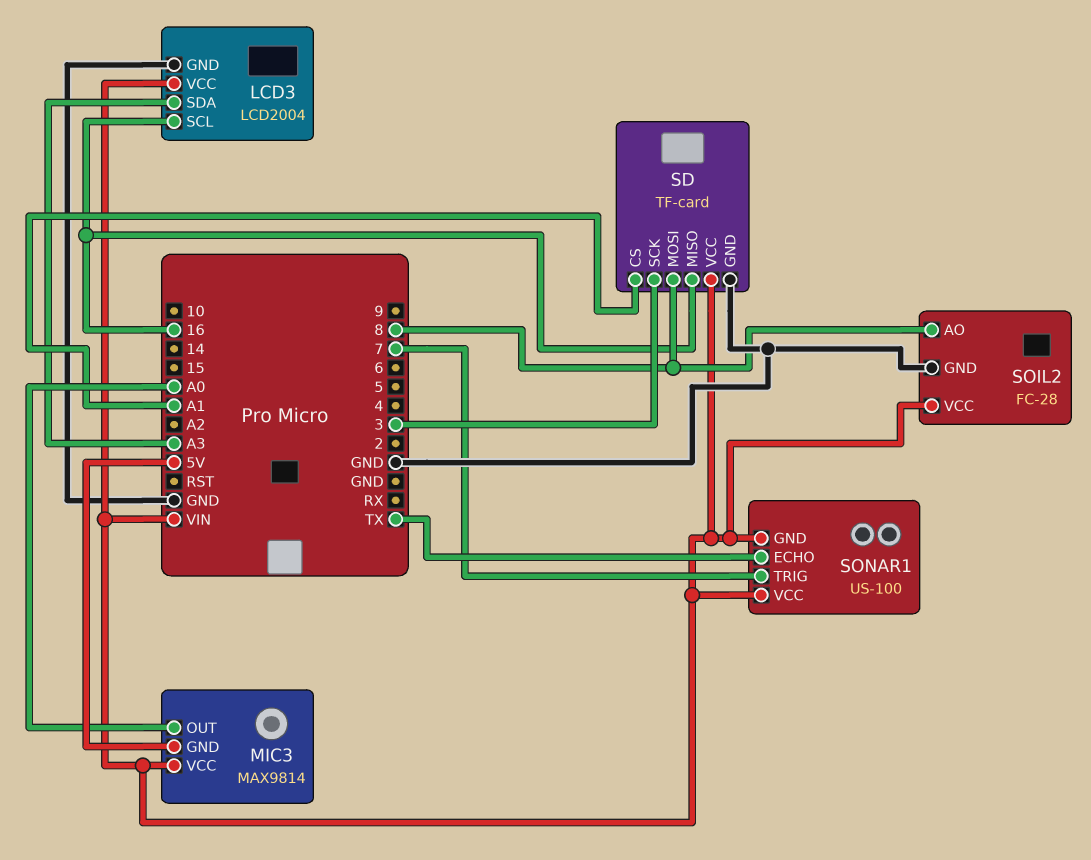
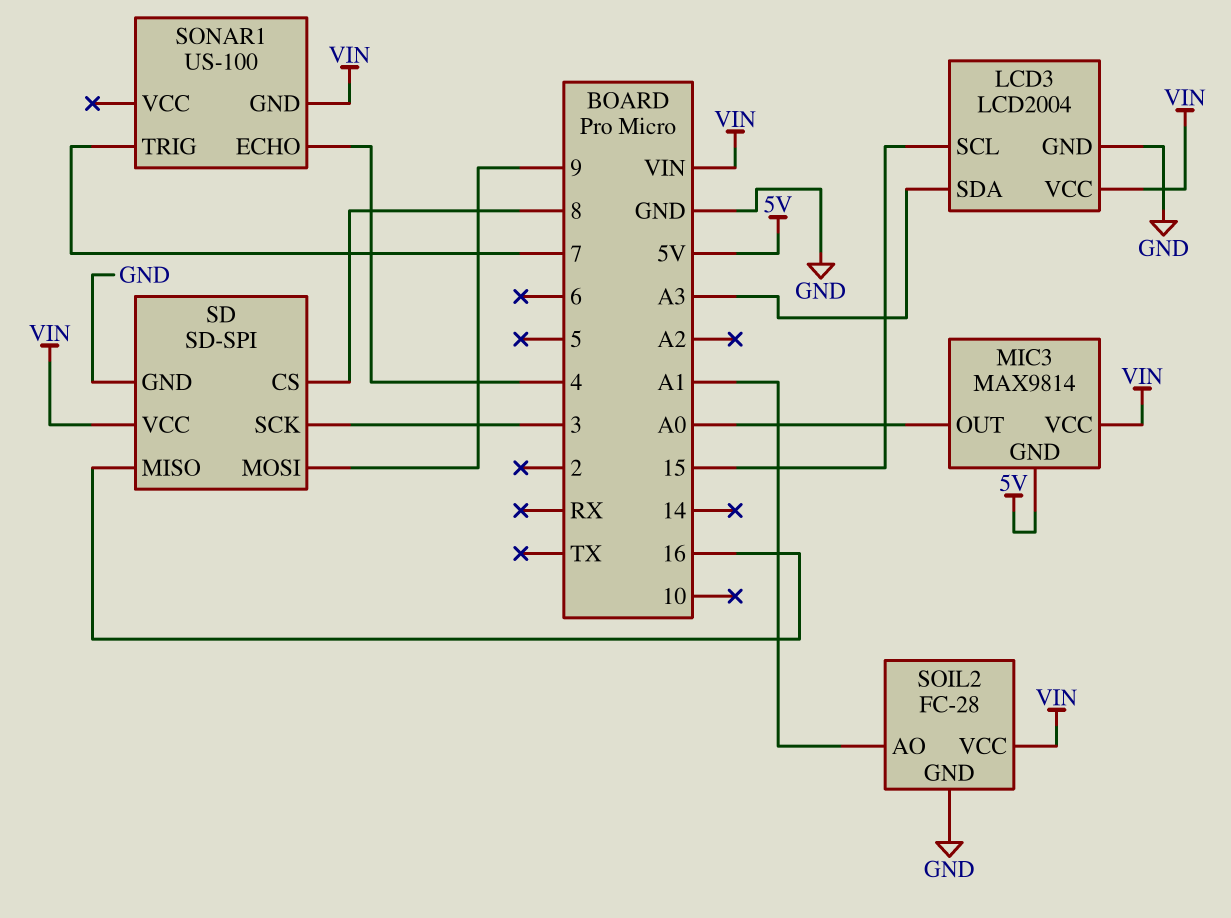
LCD3 pin SCL: 16 -> 15
SD: TF-card -> SD-SPI
SD pin CS: A1 -> 8
SD pin MOSI: 8 -> 9
SOIL2 pin AO: 8 -> A1
SONAR1 pin ECHO: TX -> 4
SONAR1 pin VCC: VIN -> none

